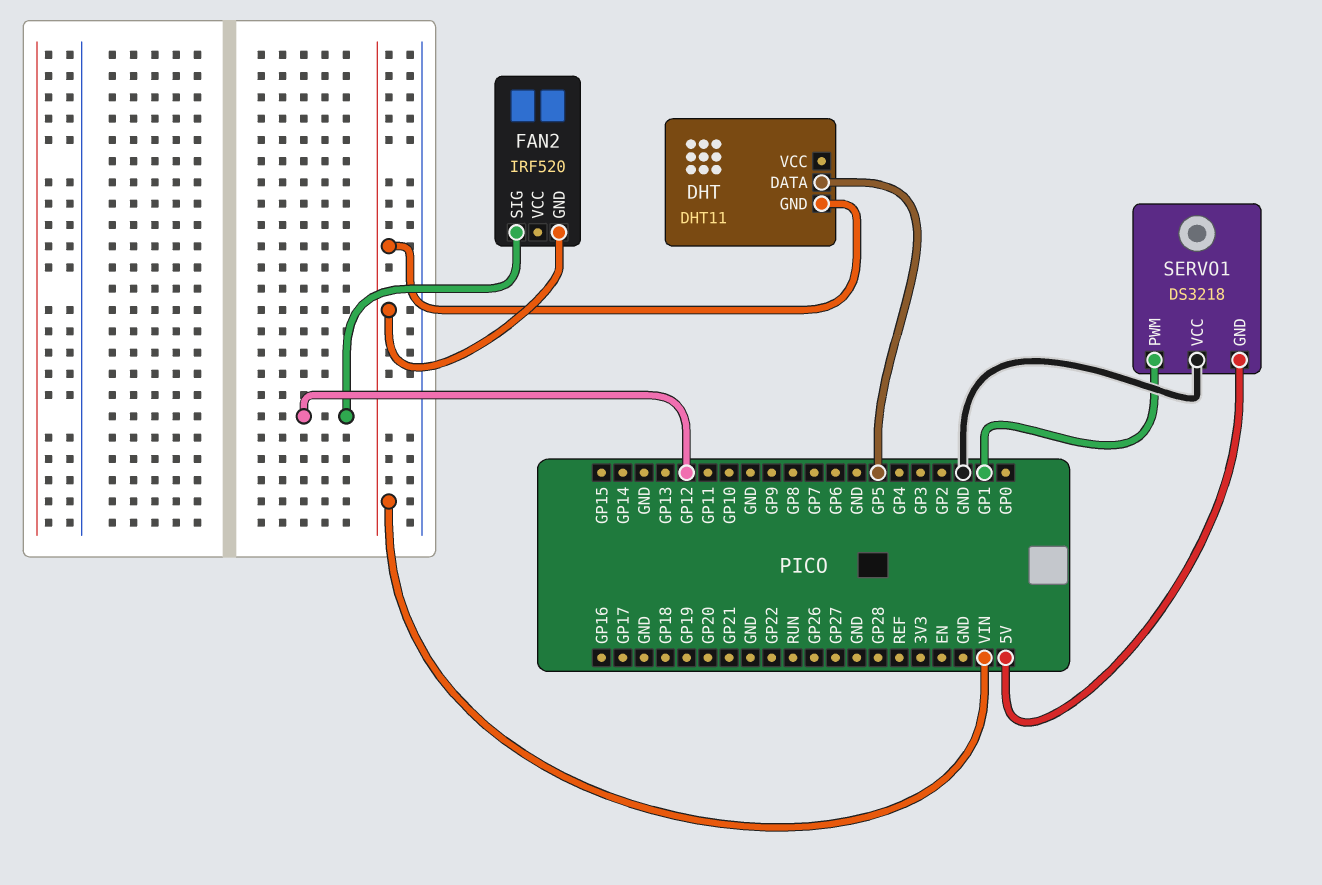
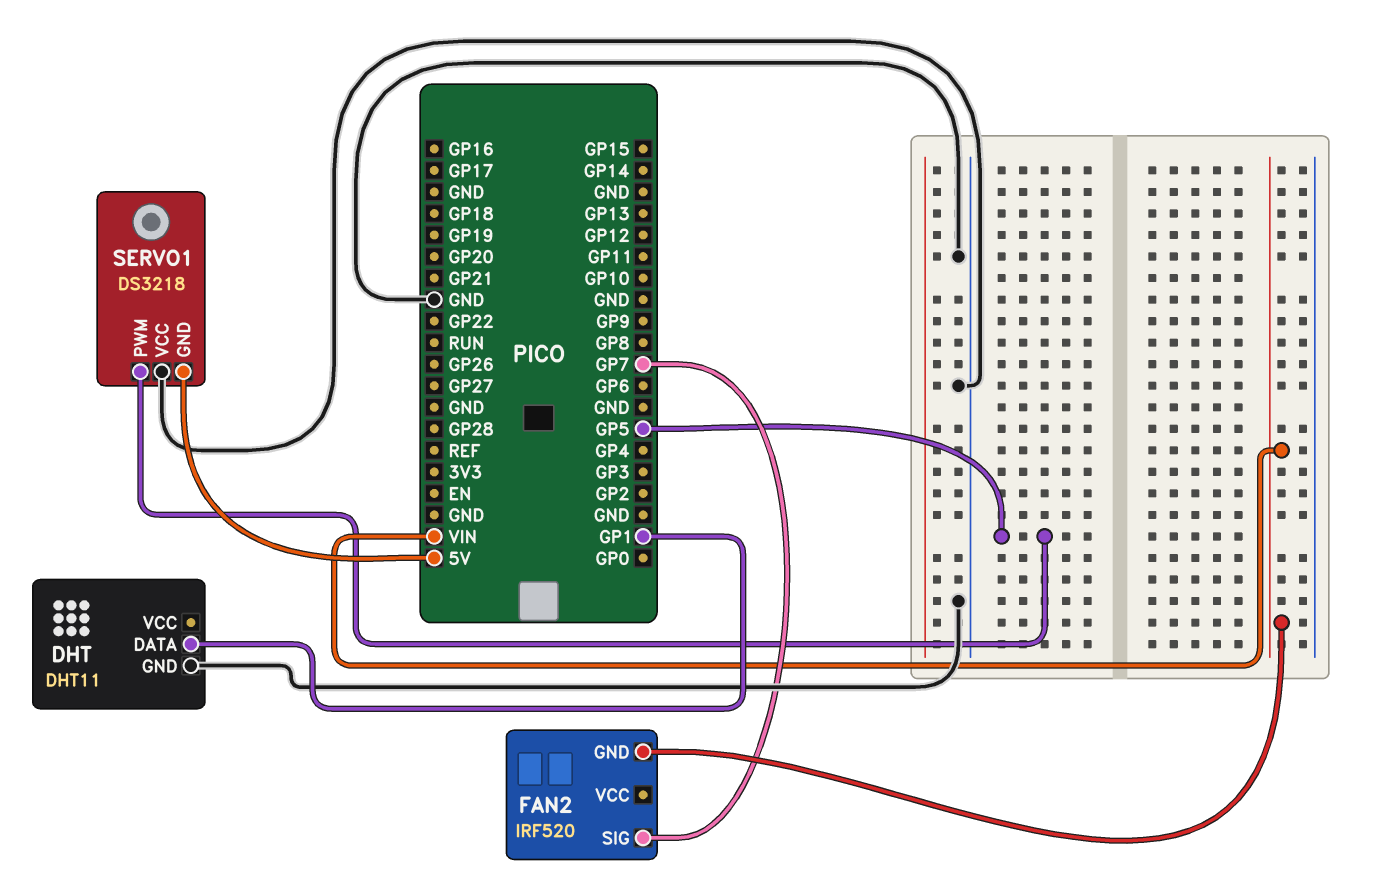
DHT pin DATA: GP5 -> GP1
DHT pin GND: VIN -> GND
FAN2 pin SIG: GP12 -> GP7
SERVO1 pin PWM: GP1 -> GP5

